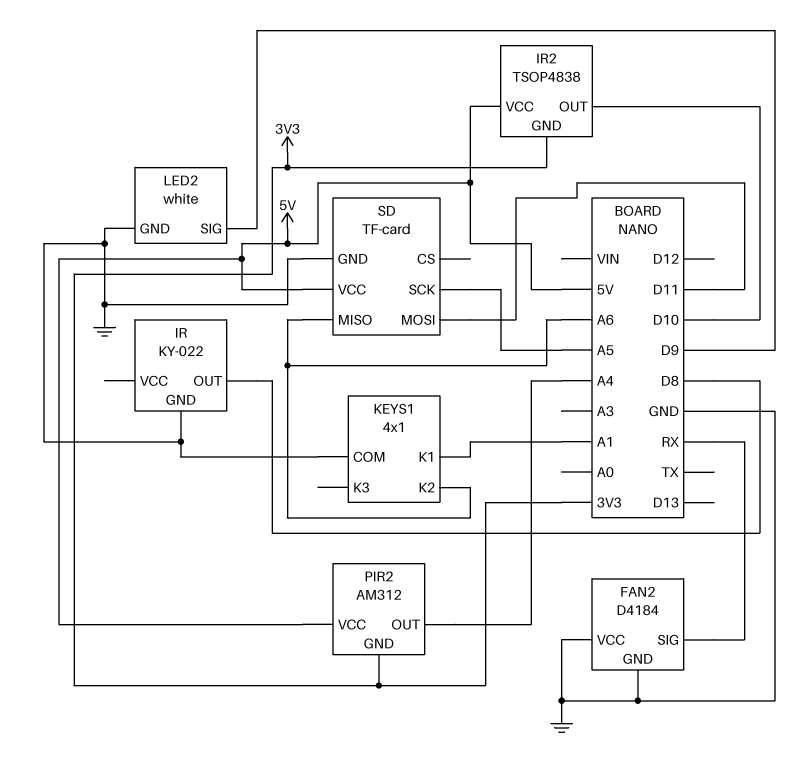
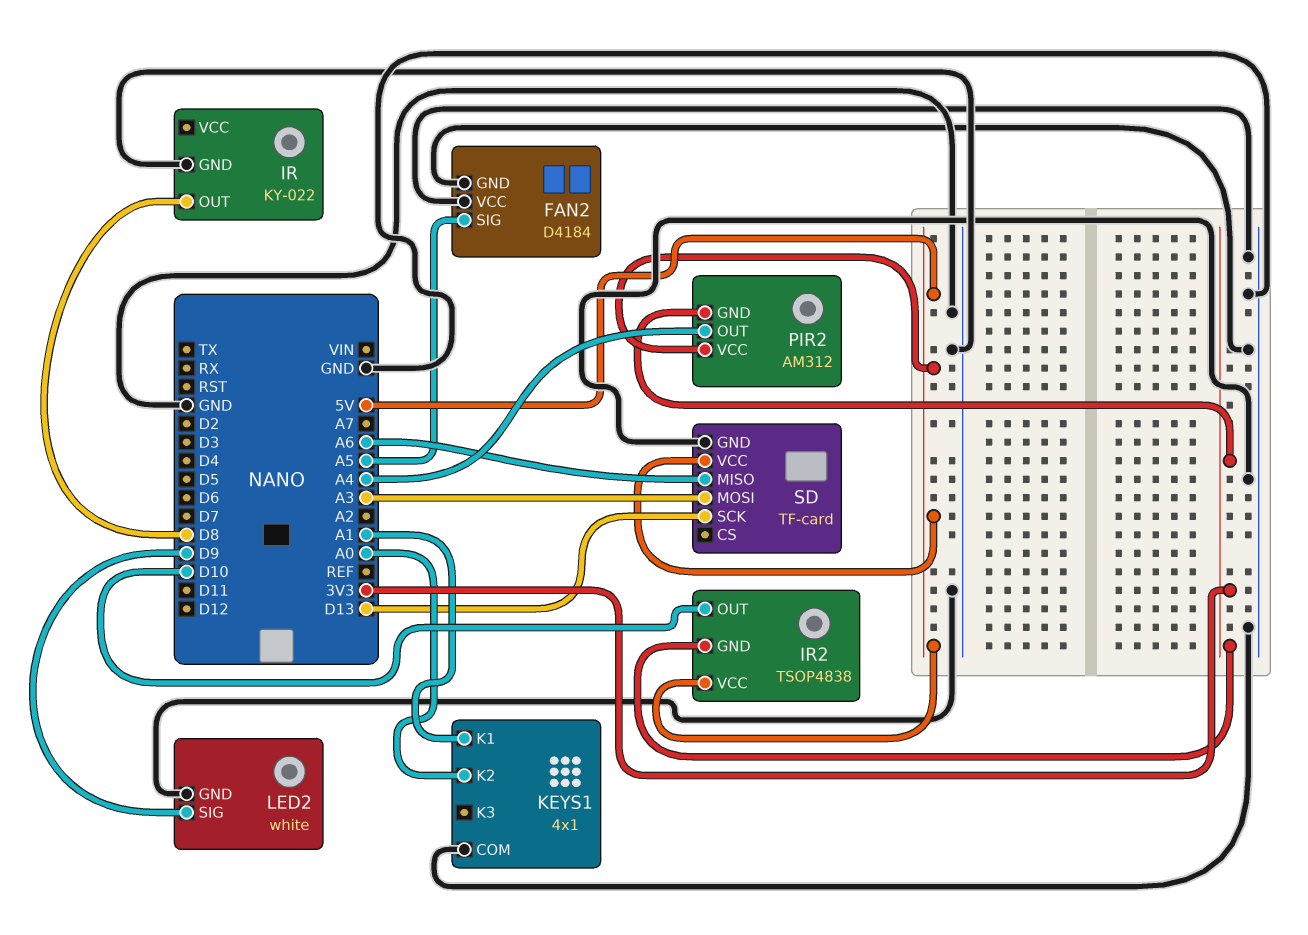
FAN2 pin SIG: RX -> A5
KEYS1 pin K2: A6 -> A0
SD pin MOSI: D11 -> A3
SD pin SCK: A5 -> D13

